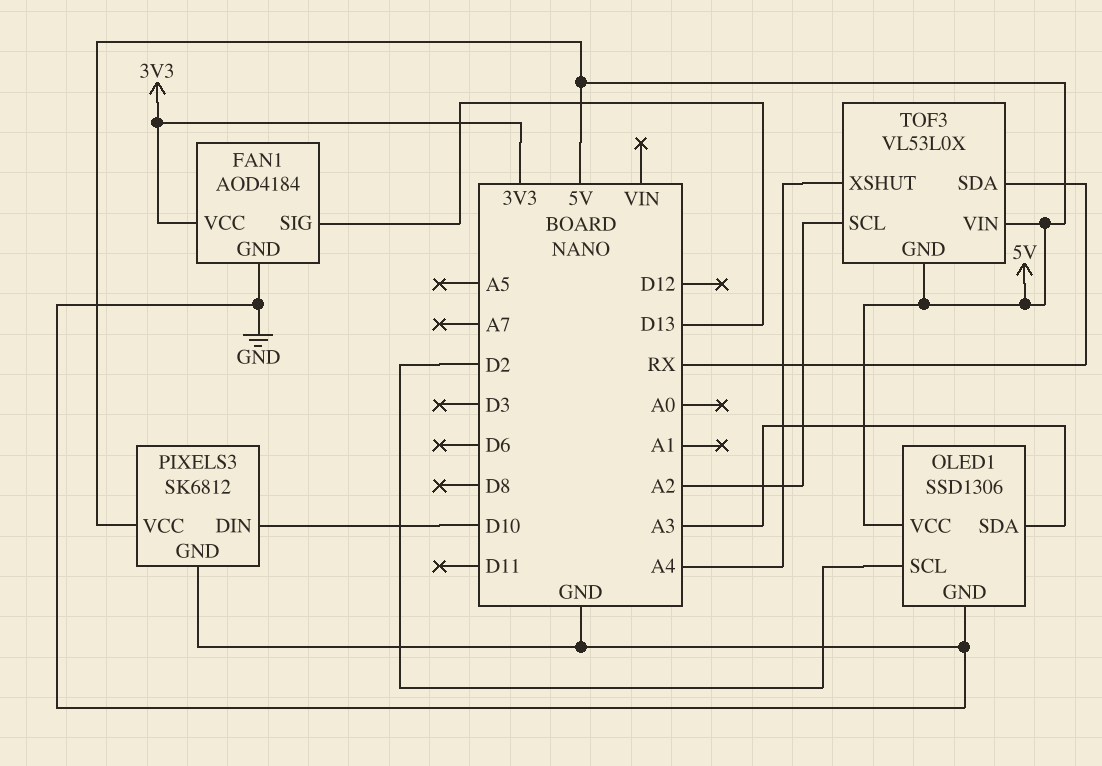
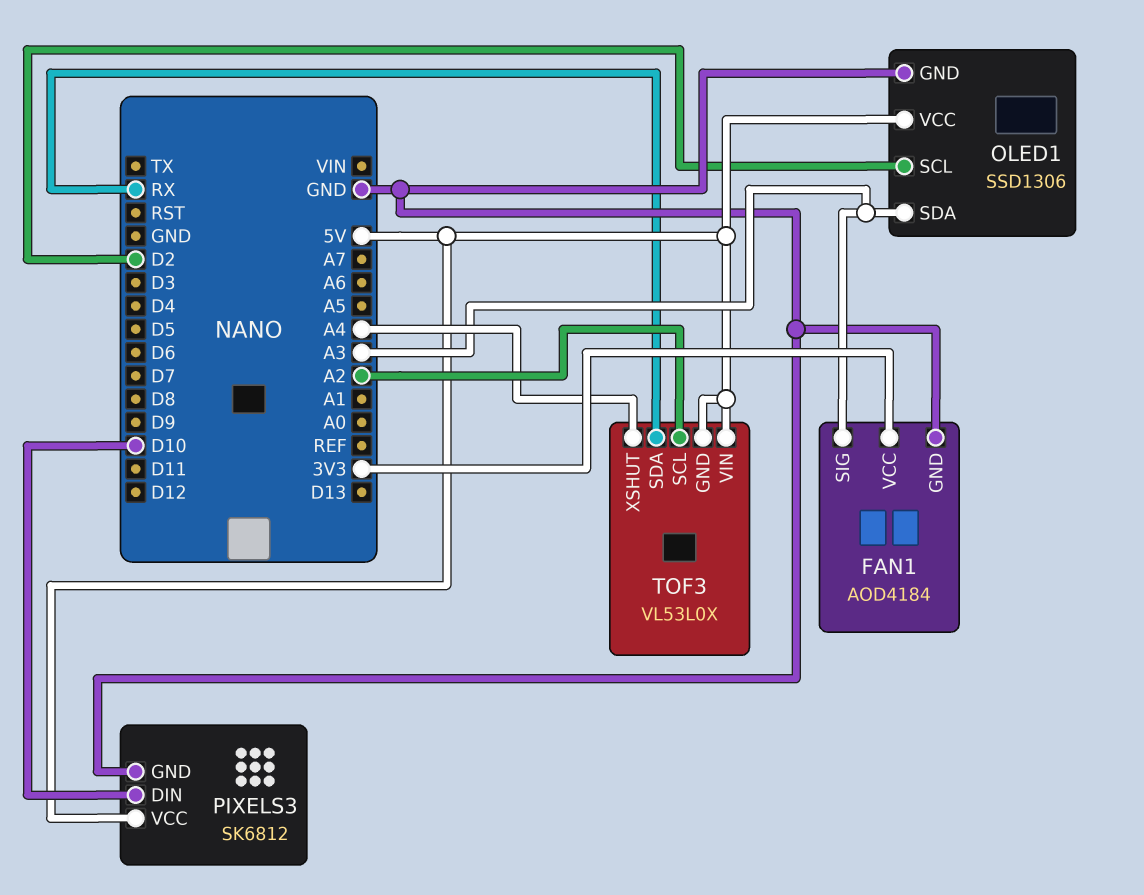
FAN1 pin SIG: D13 -> A3

